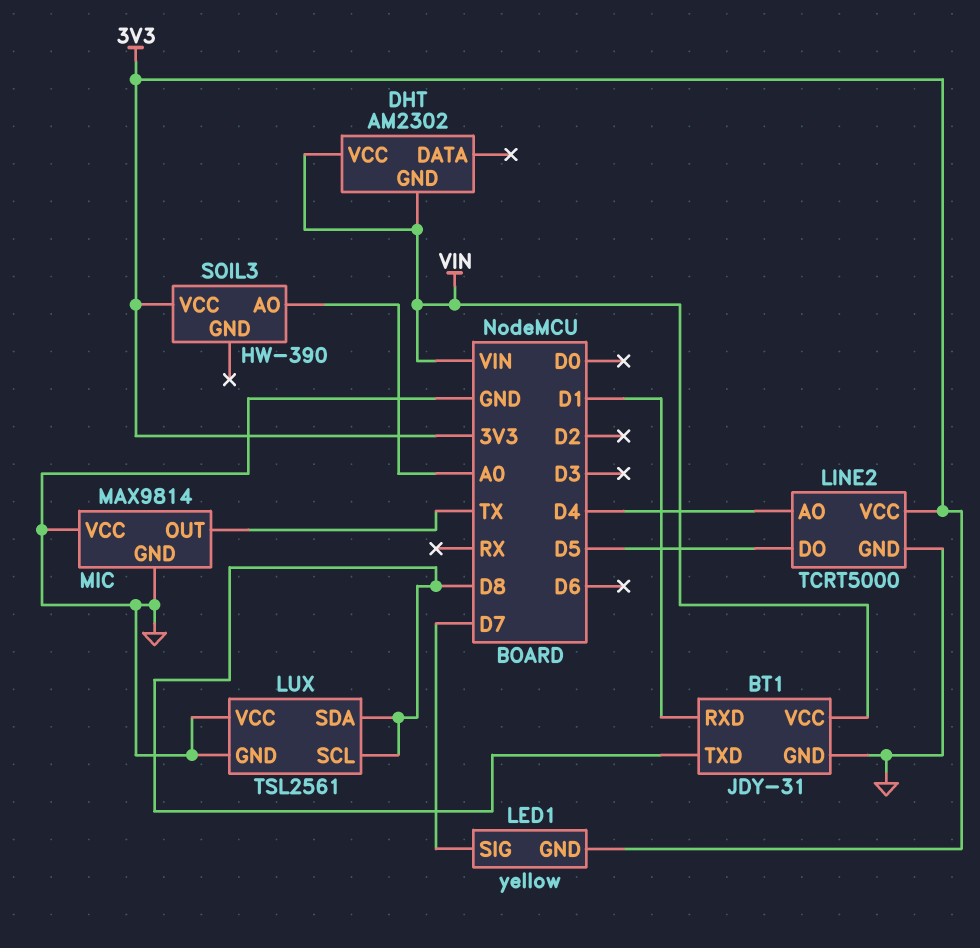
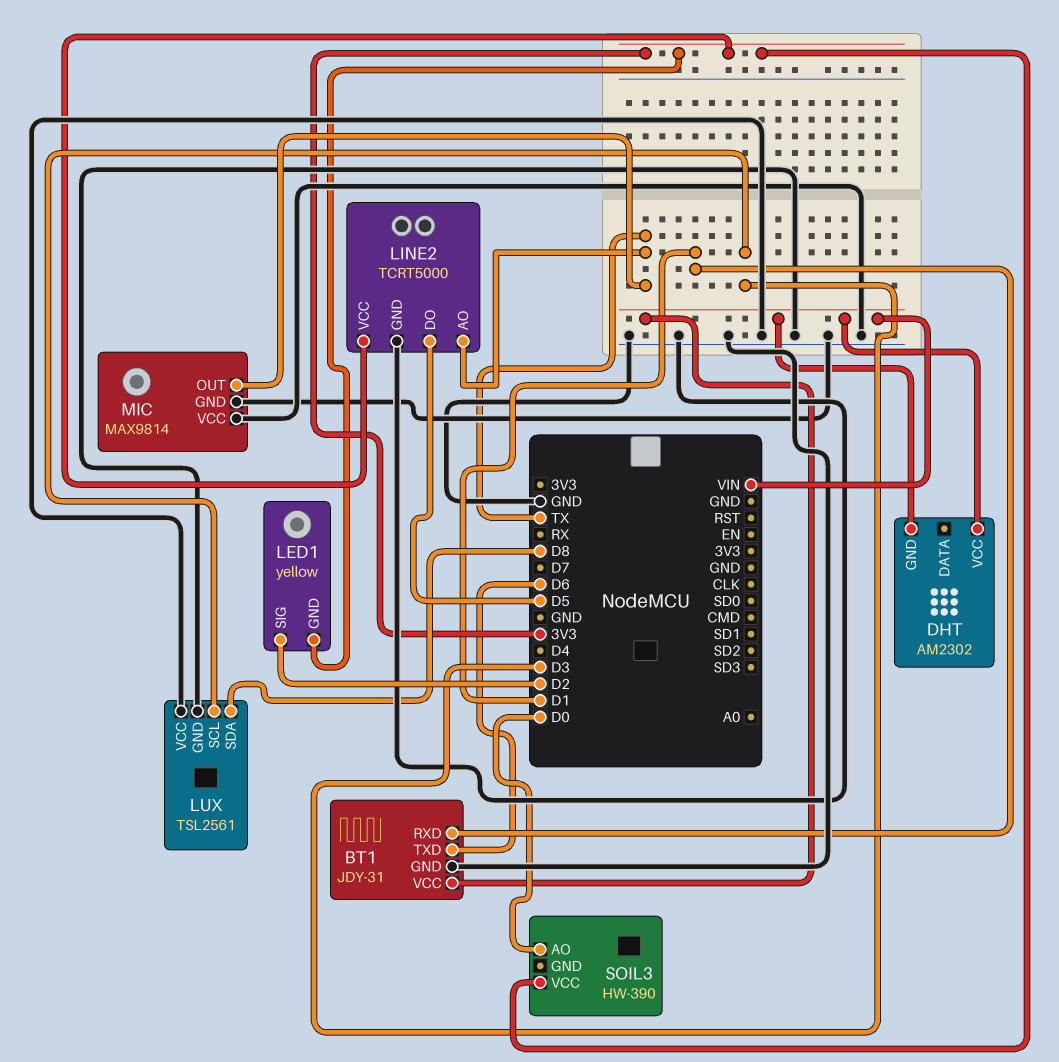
BT1 pin TXD: D8 -> D6
LED1 pin SIG: D7 -> D2
LINE2 pin AO: D4 -> TX
LUX pin SCL: D8 -> D3
SOIL3 pin AO: A0 -> D0

